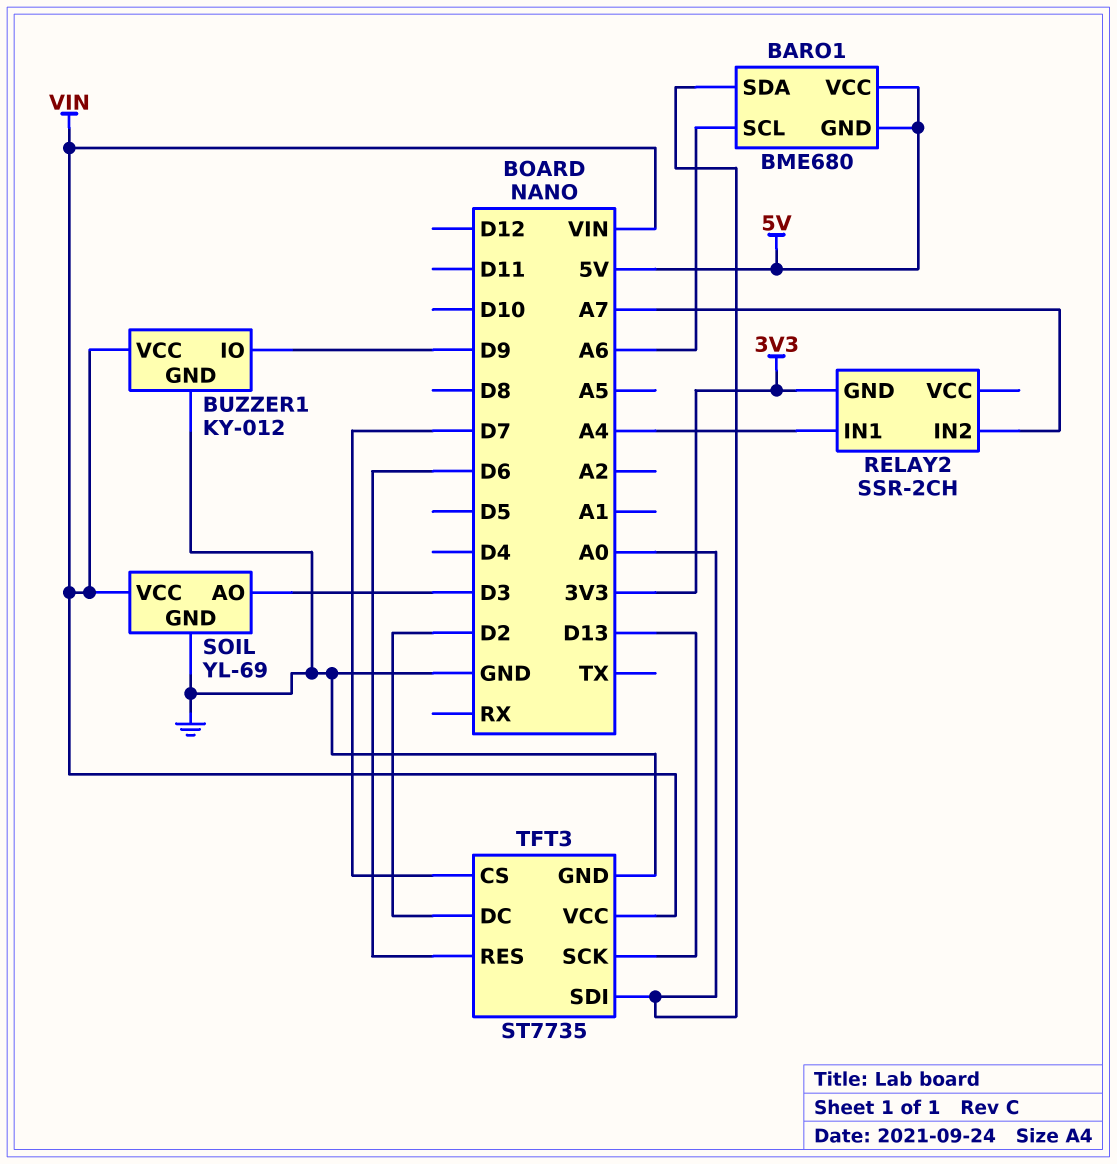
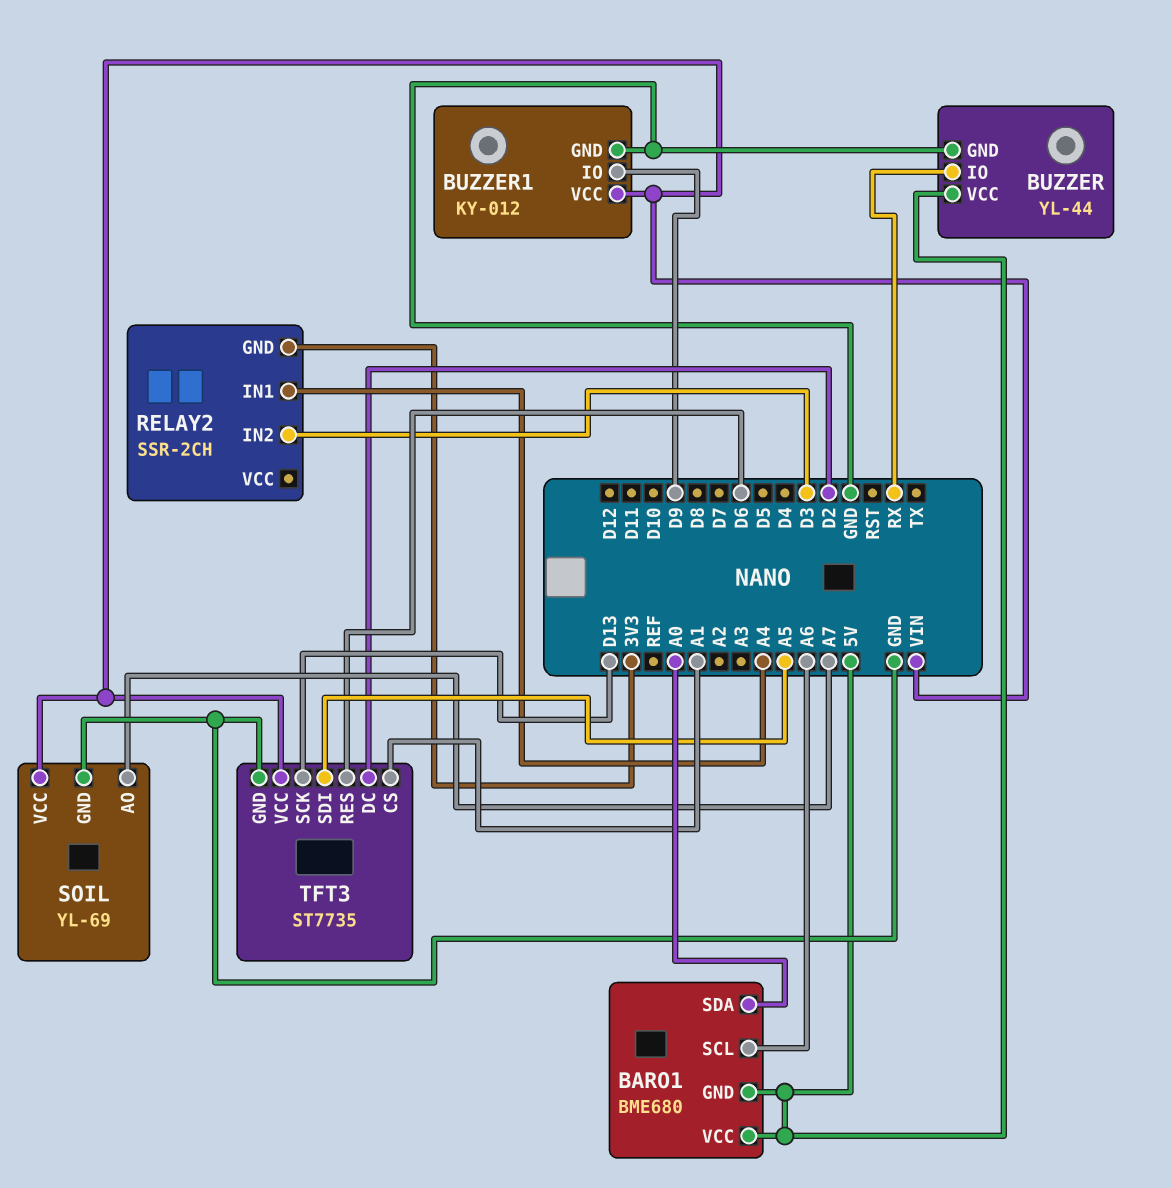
BUZZER: none -> YL-44
BUZZER pin GND: none -> GND
BUZZER pin IO: none -> RX
BUZZER pin VCC: none -> 5V
RELAY2 pin IN2: A7 -> D3
SOIL pin AO: D3 -> A7
TFT3 pin CS: D7 -> A1
TFT3 pin SDI: A0 -> A5

